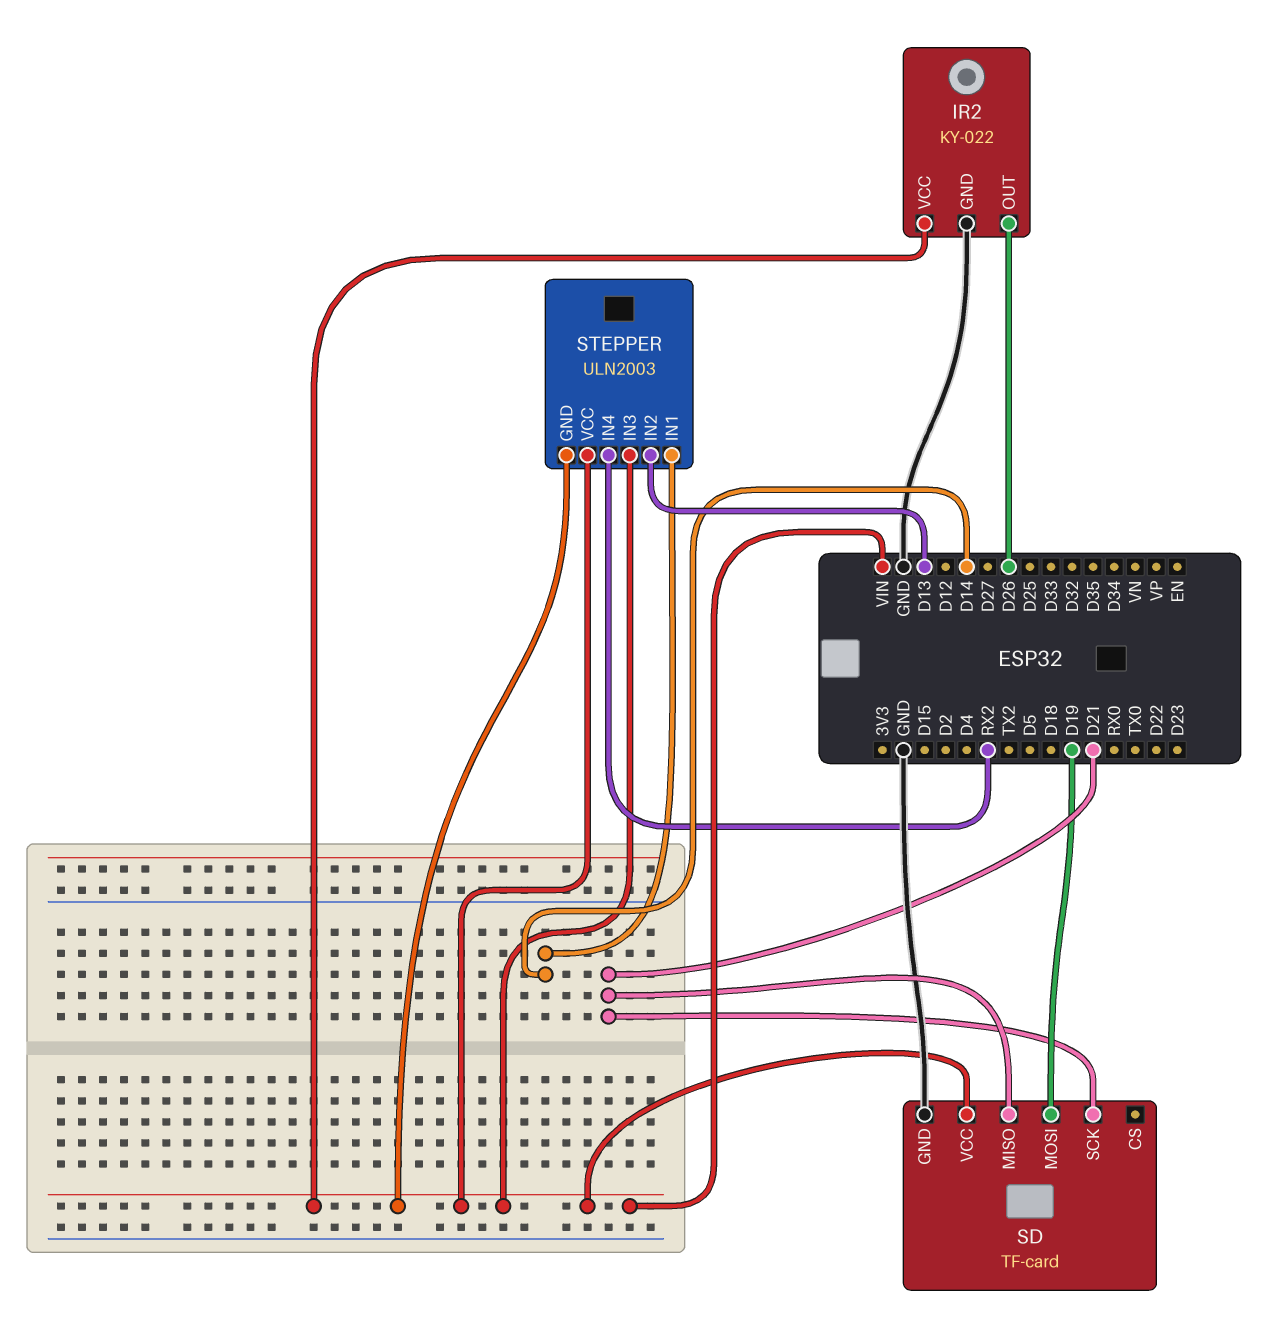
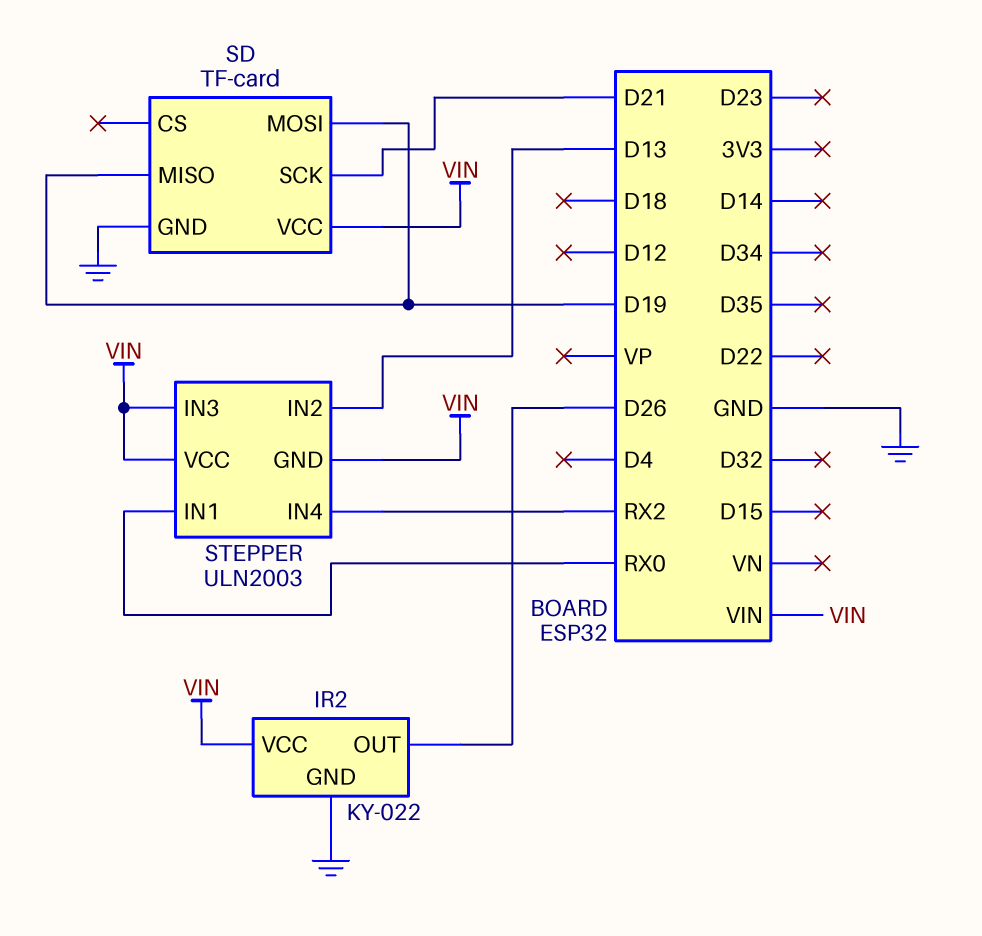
SD pin MISO: D21 -> D19
STEPPER pin IN1: D14 -> RX0

